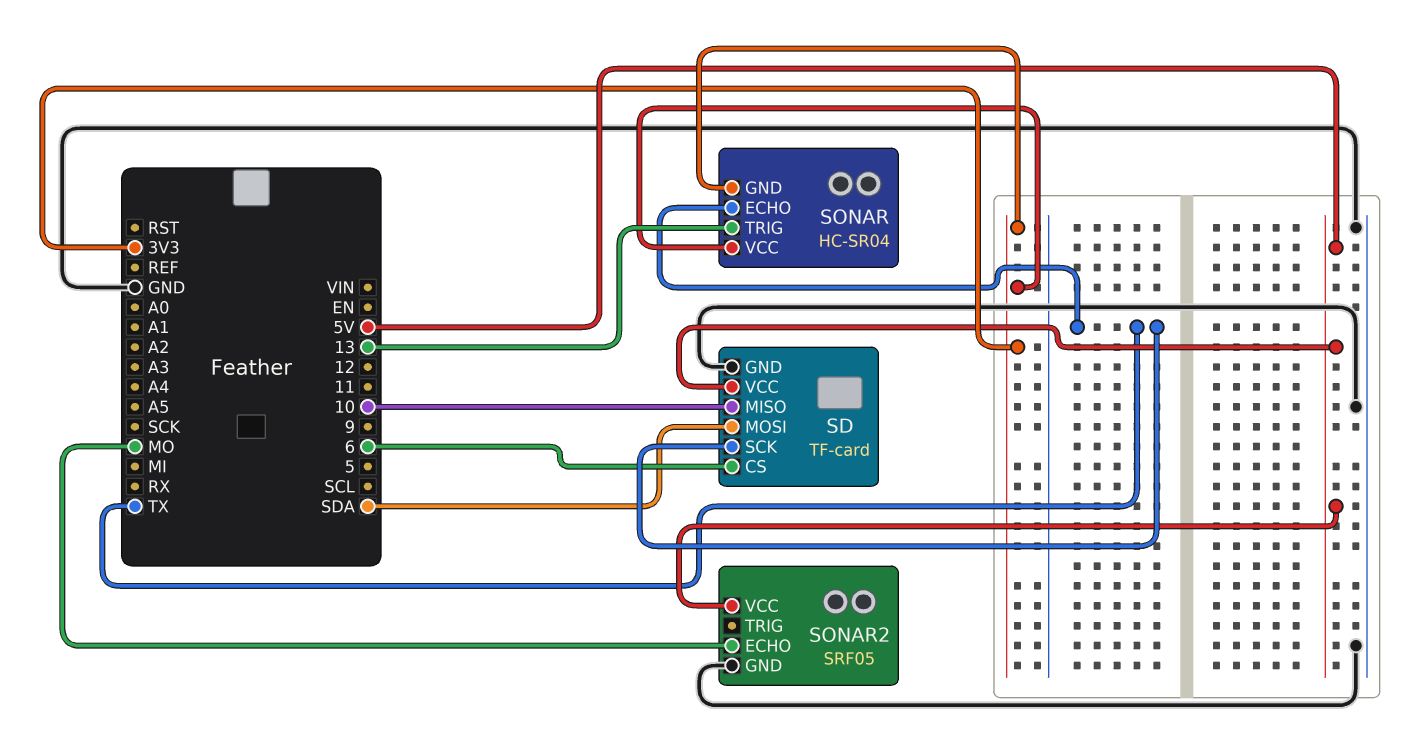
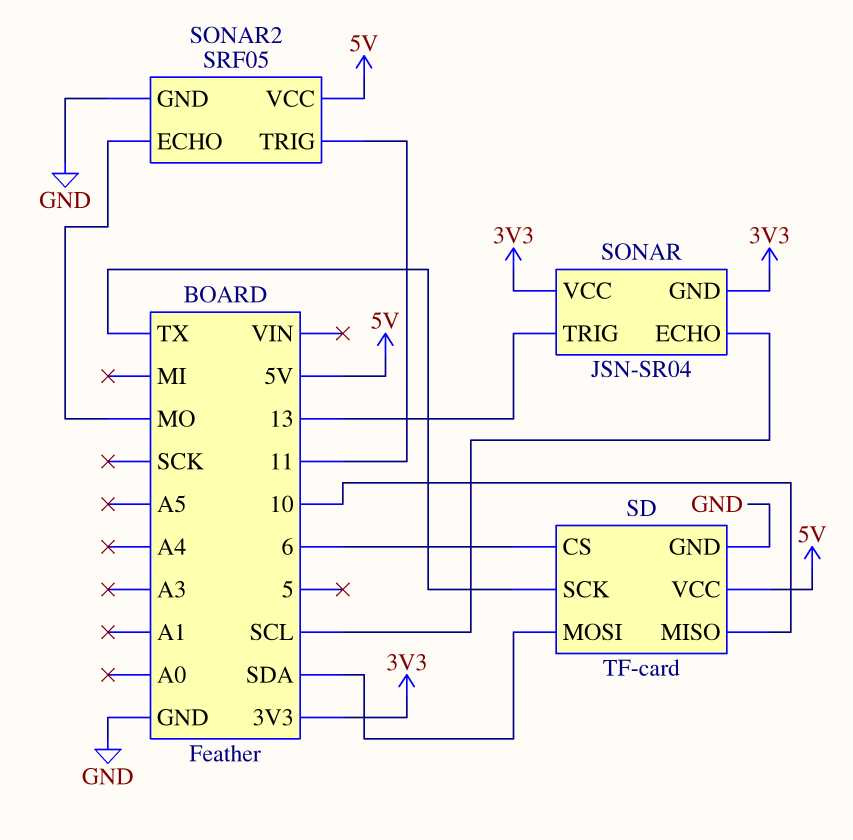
SONAR: HC-SR04 -> JSN-SR04
SONAR pin ECHO: TX -> SCL
SONAR2 pin TRIG: none -> 11

